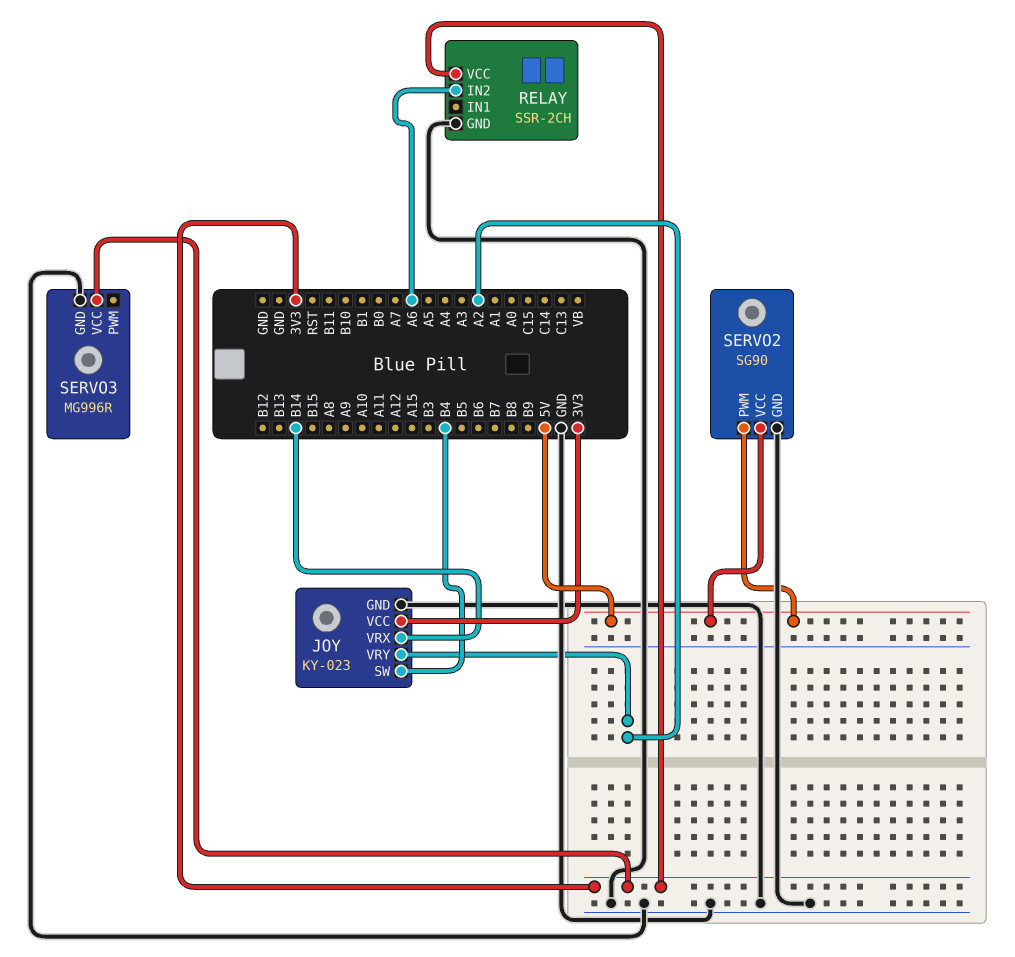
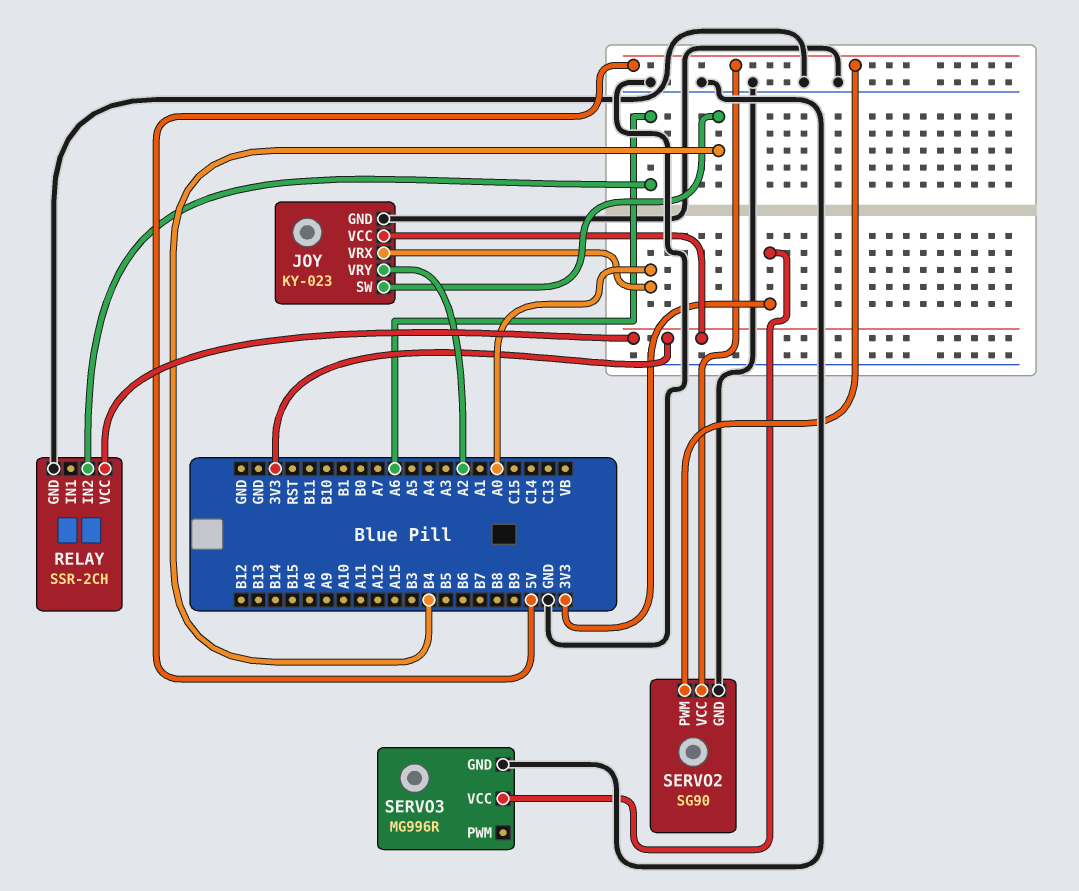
JOY pin VRX: B14 -> A0

